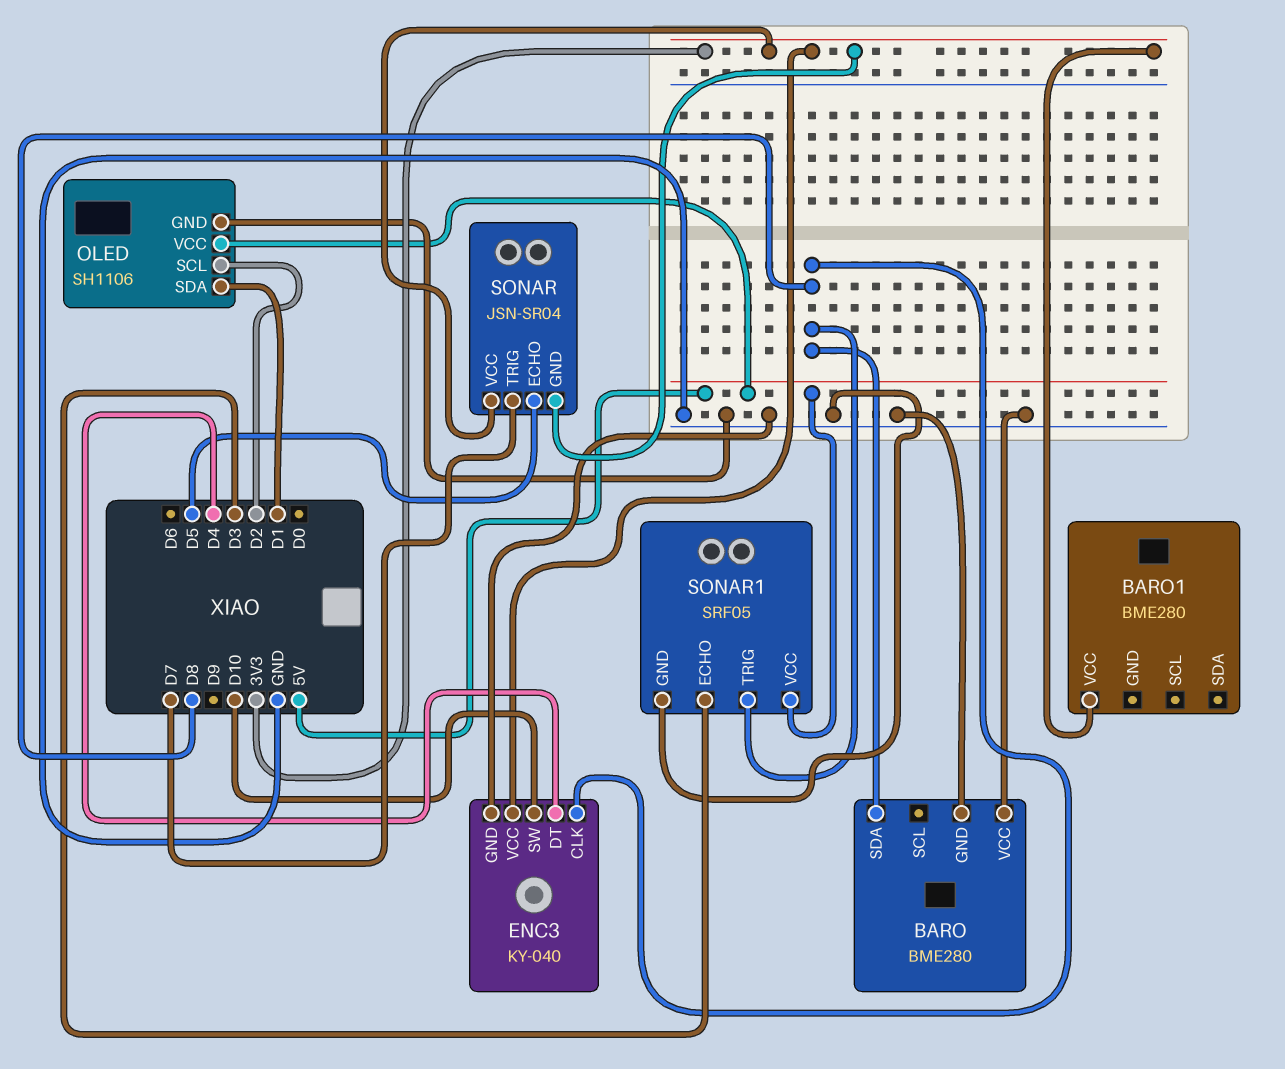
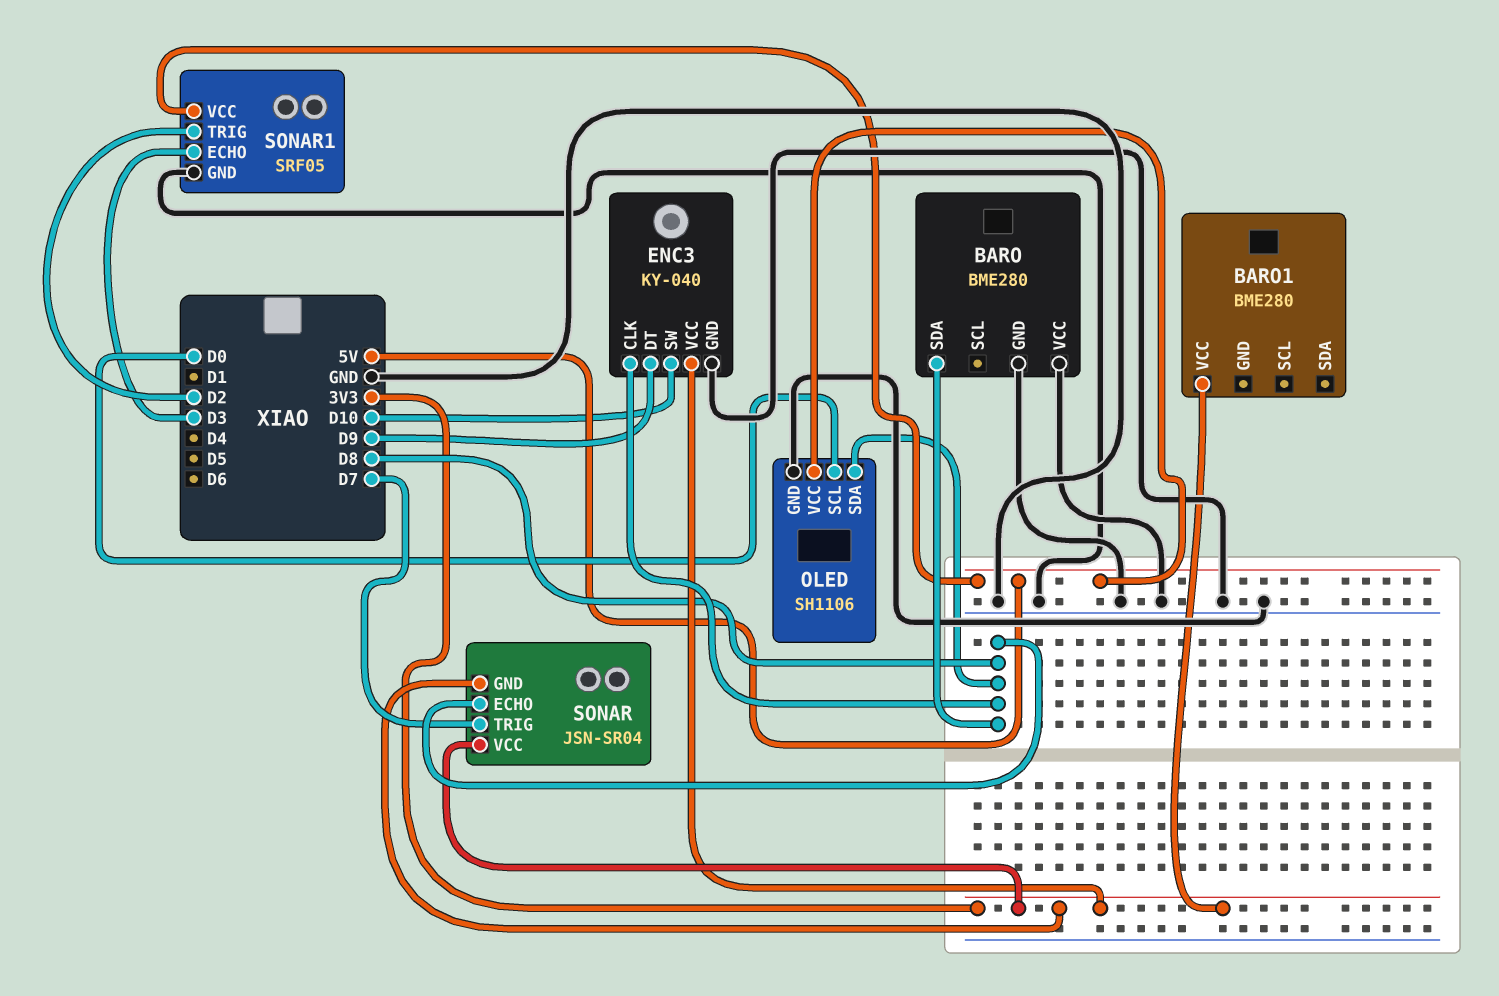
ENC3 pin DT: D4 -> D9
OLED pin SCL: D2 -> D0
OLED pin SDA: D1 -> D8
SONAR pin ECHO: D5 -> D8
SONAR1 pin TRIG: D8 -> D2

